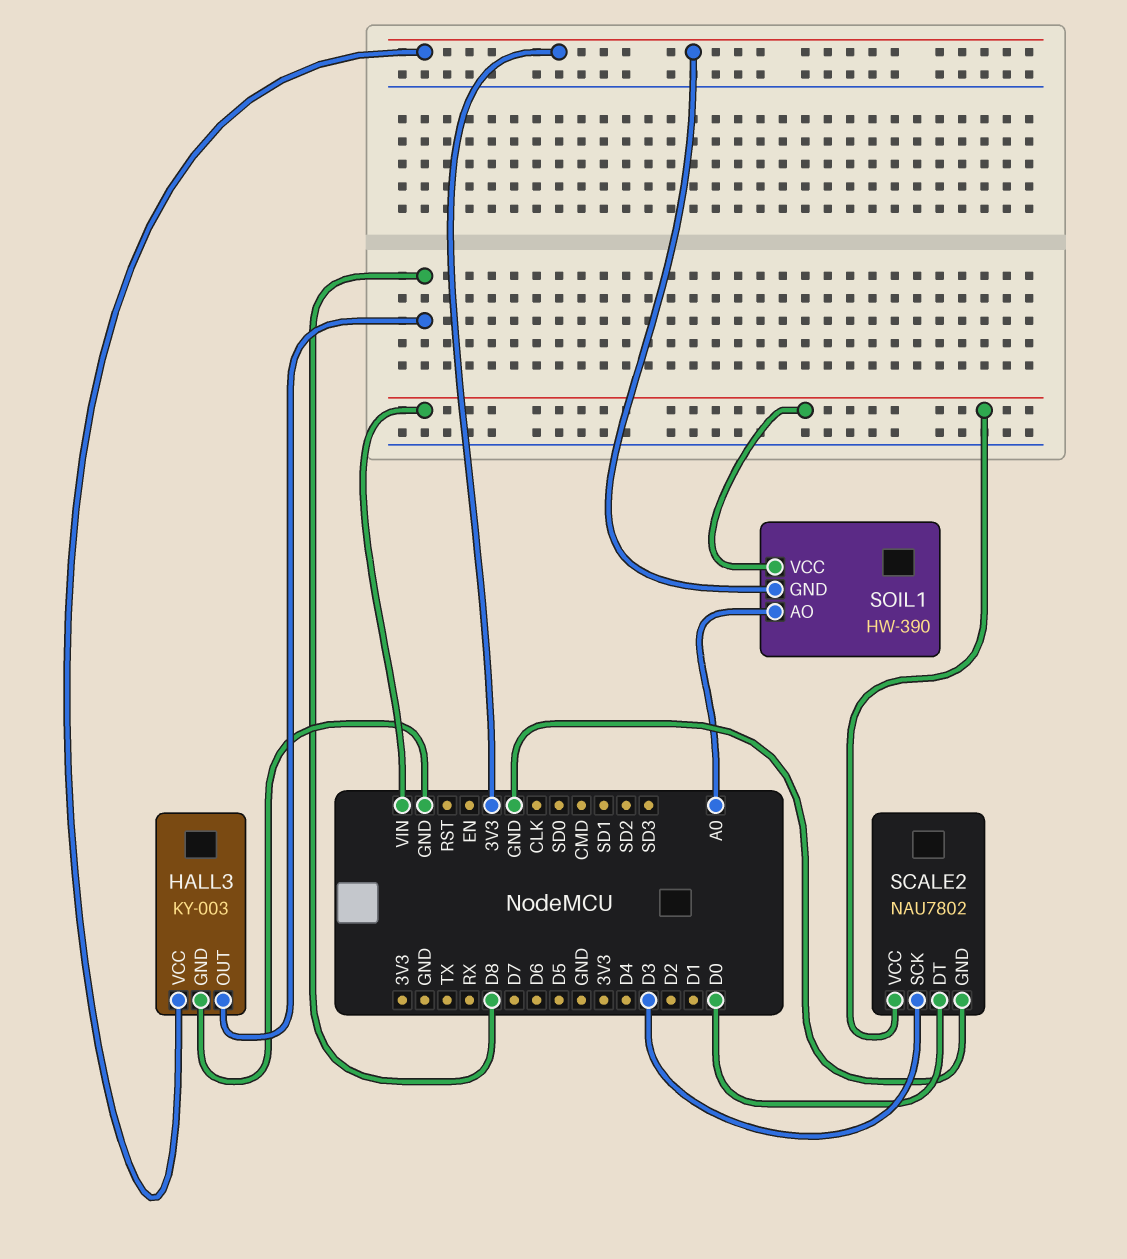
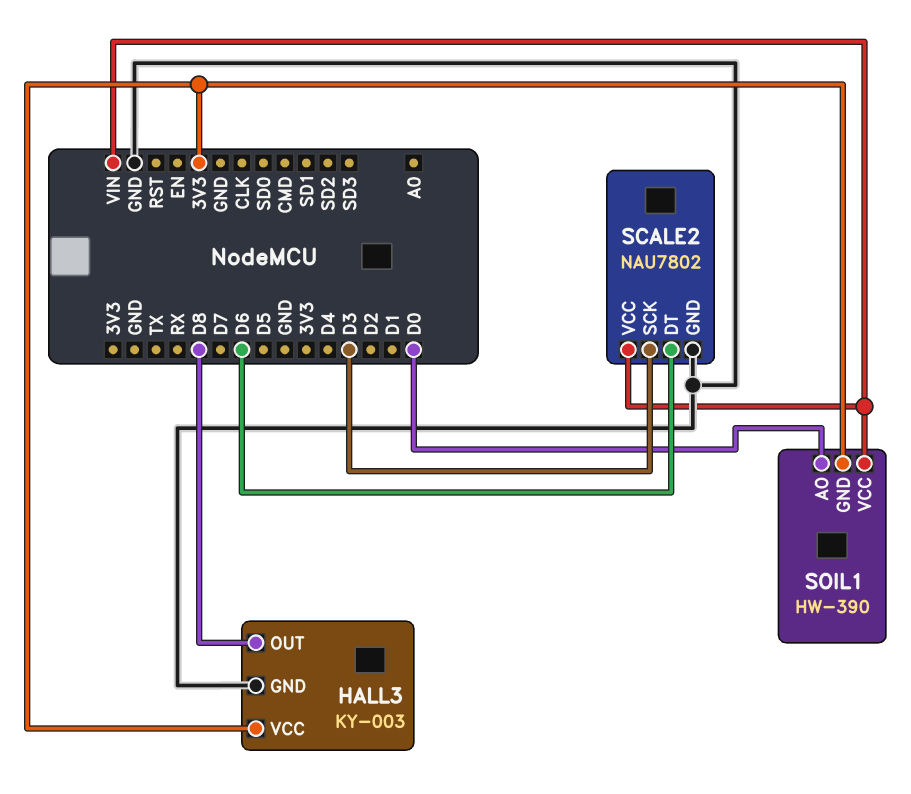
SCALE2 pin DT: D0 -> D6
SOIL1 pin AO: A0 -> D0

